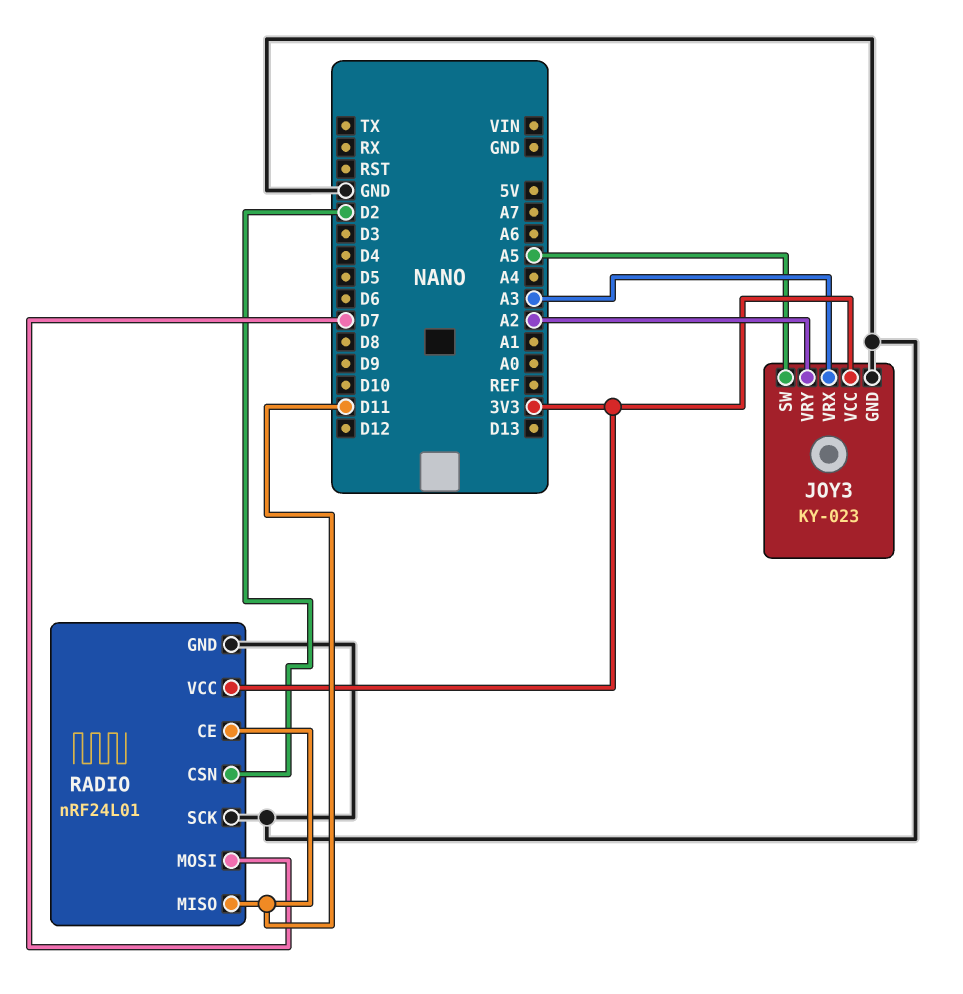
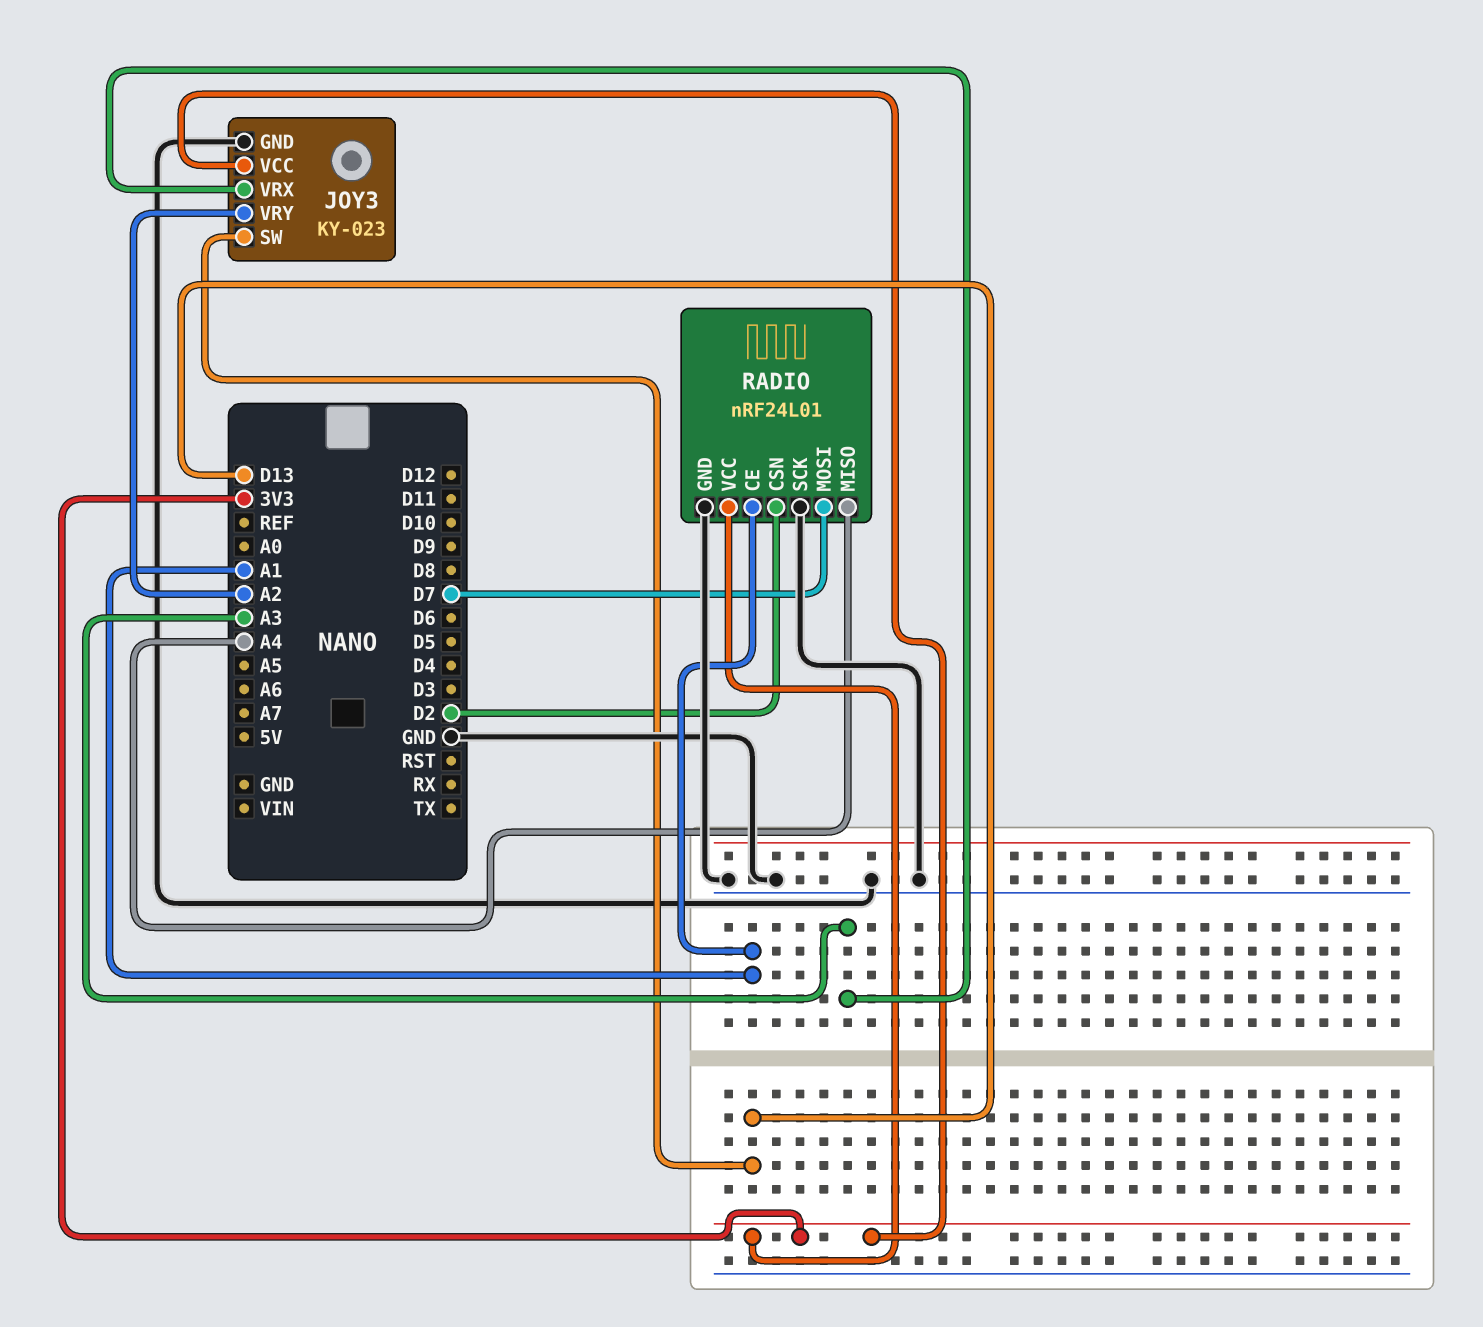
JOY3 pin SW: A5 -> D13
RADIO pin CE: D11 -> A1
RADIO pin MISO: D11 -> A4

